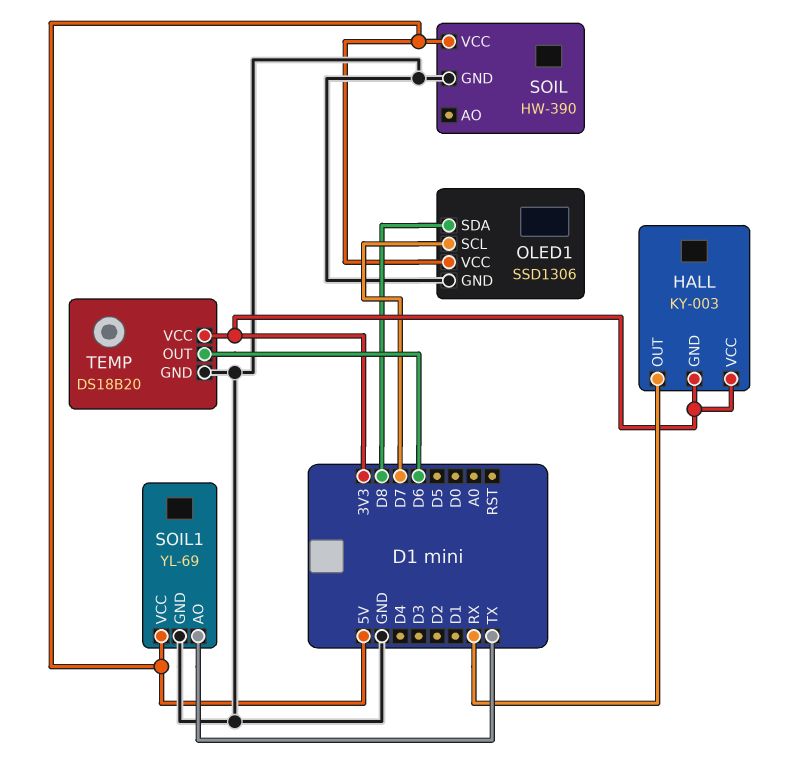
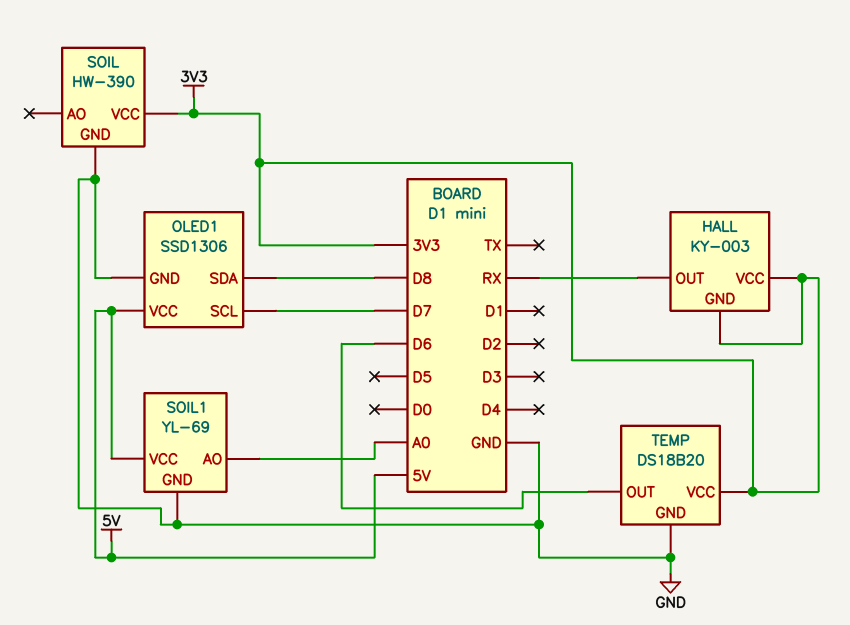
SOIL pin VCC: 5V -> 3V3
SOIL1 pin AO: TX -> A0

